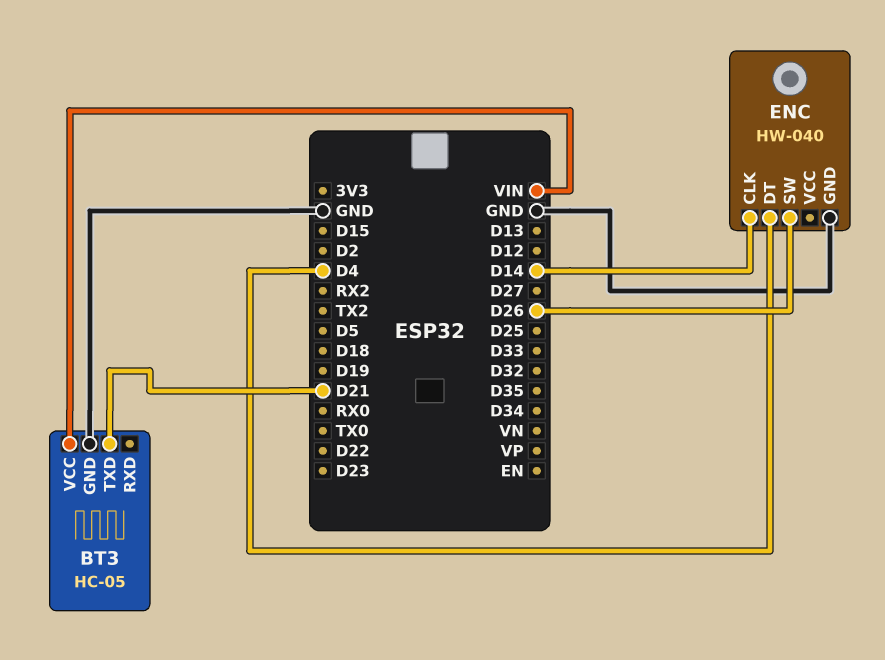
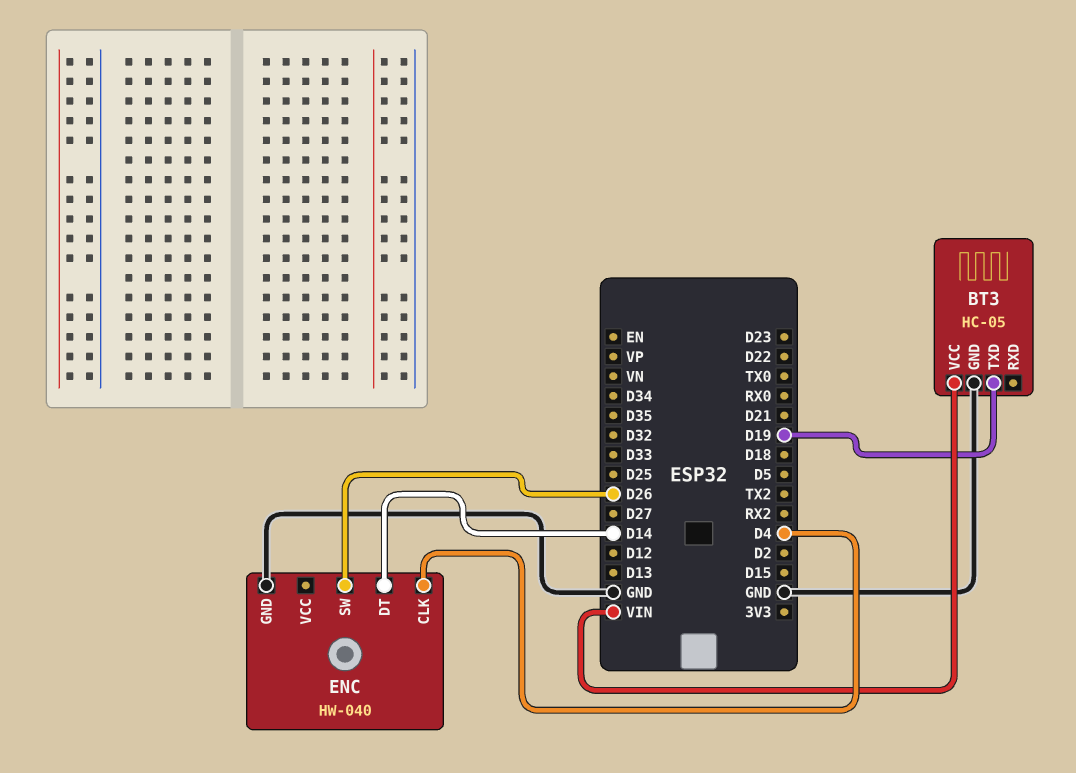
BT3 pin TXD: D21 -> D19
ENC pin CLK: D14 -> D4
ENC pin DT: D4 -> D14

